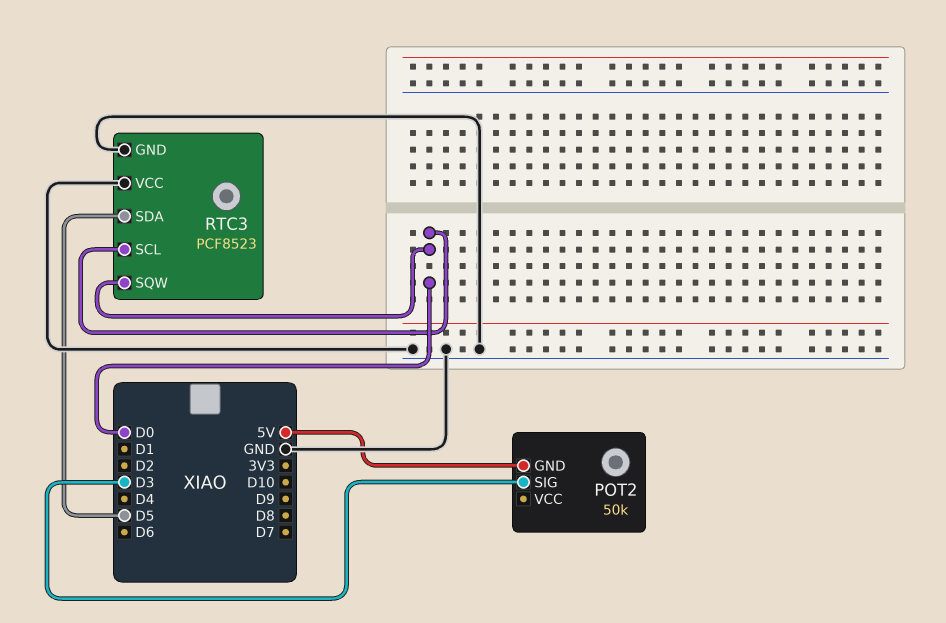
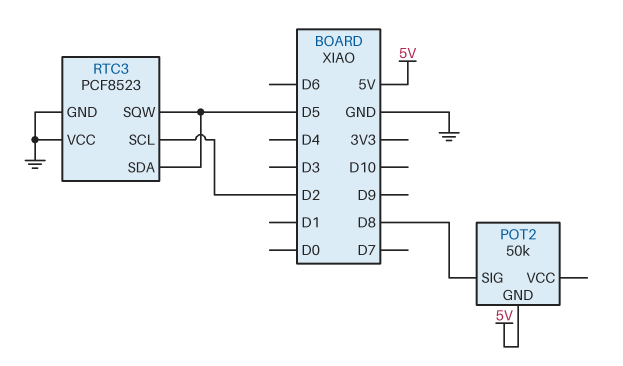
POT2 pin SIG: D3 -> D8
RTC3 pin SCL: D0 -> D2
RTC3 pin SQW: D0 -> D5

